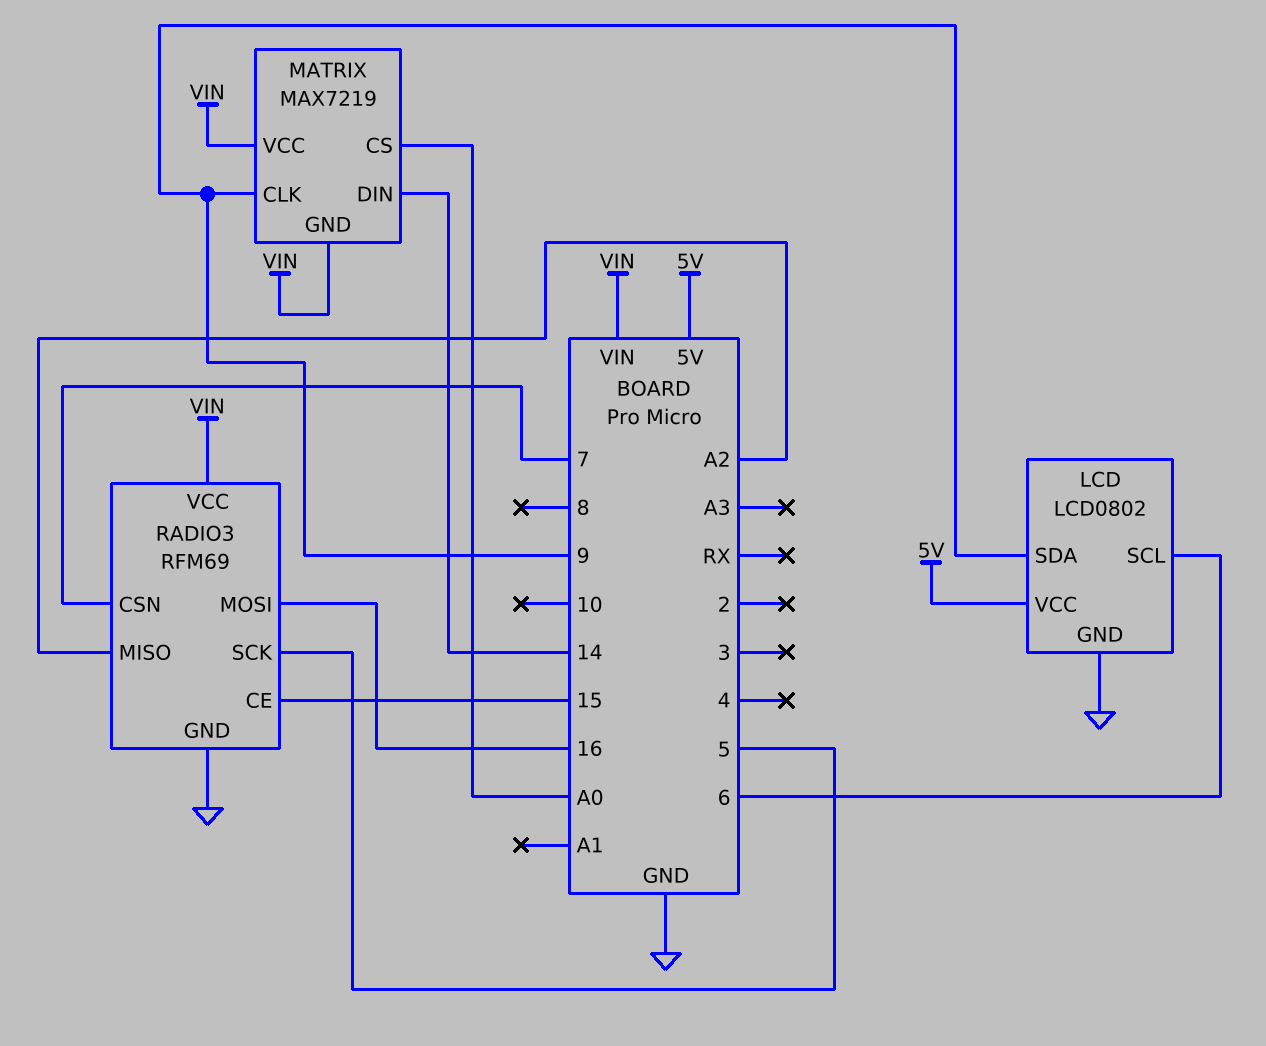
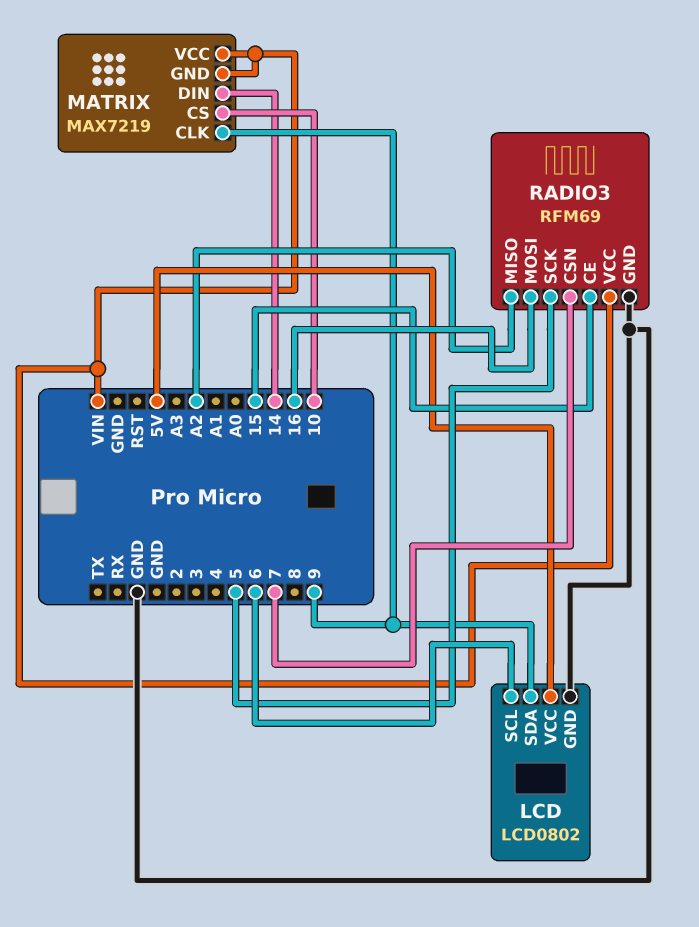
MATRIX pin CS: A0 -> 10

